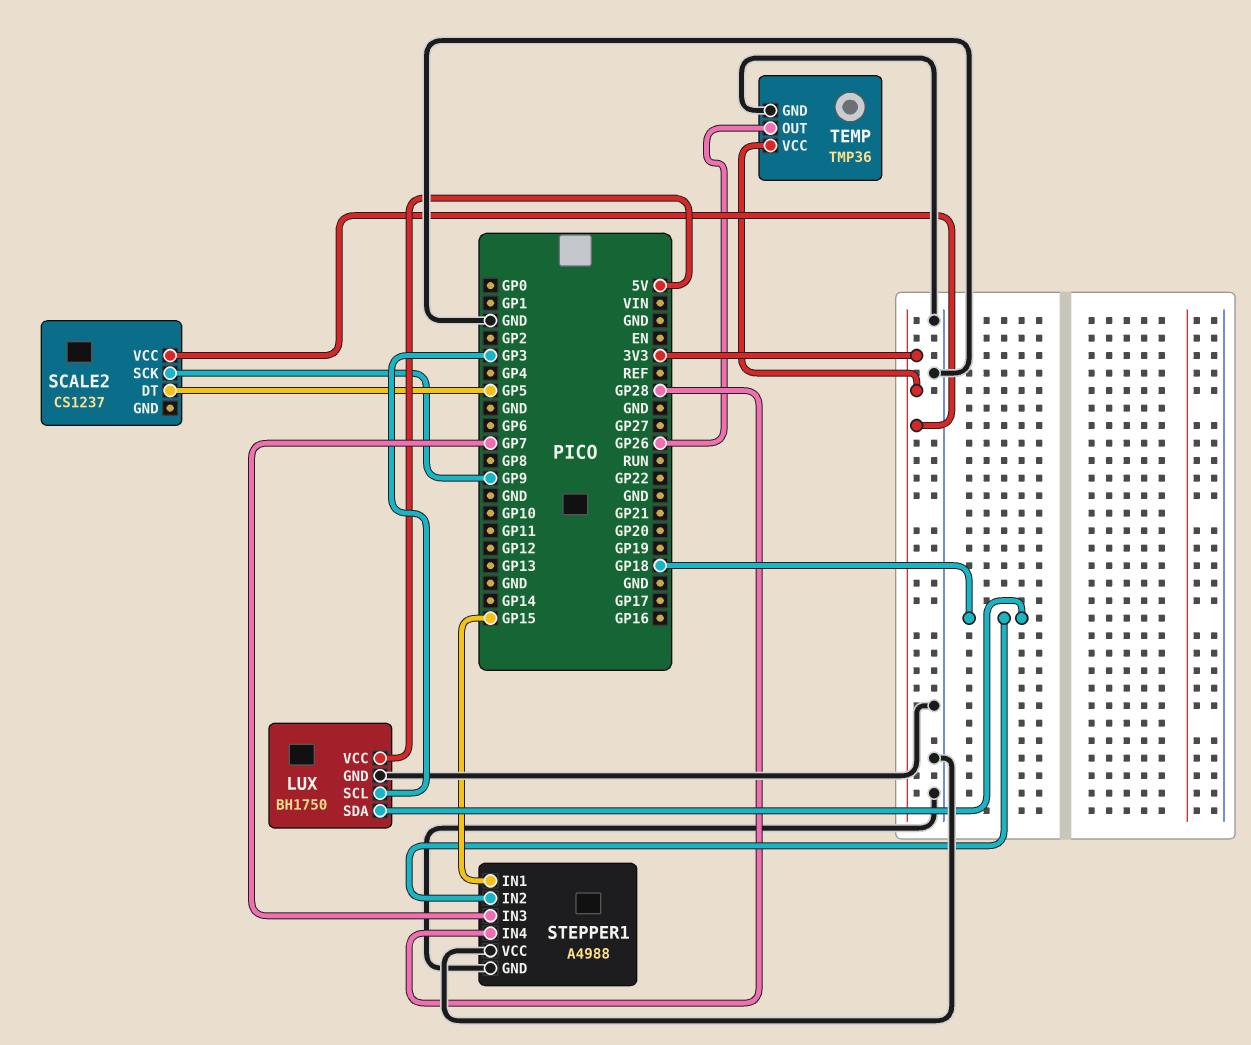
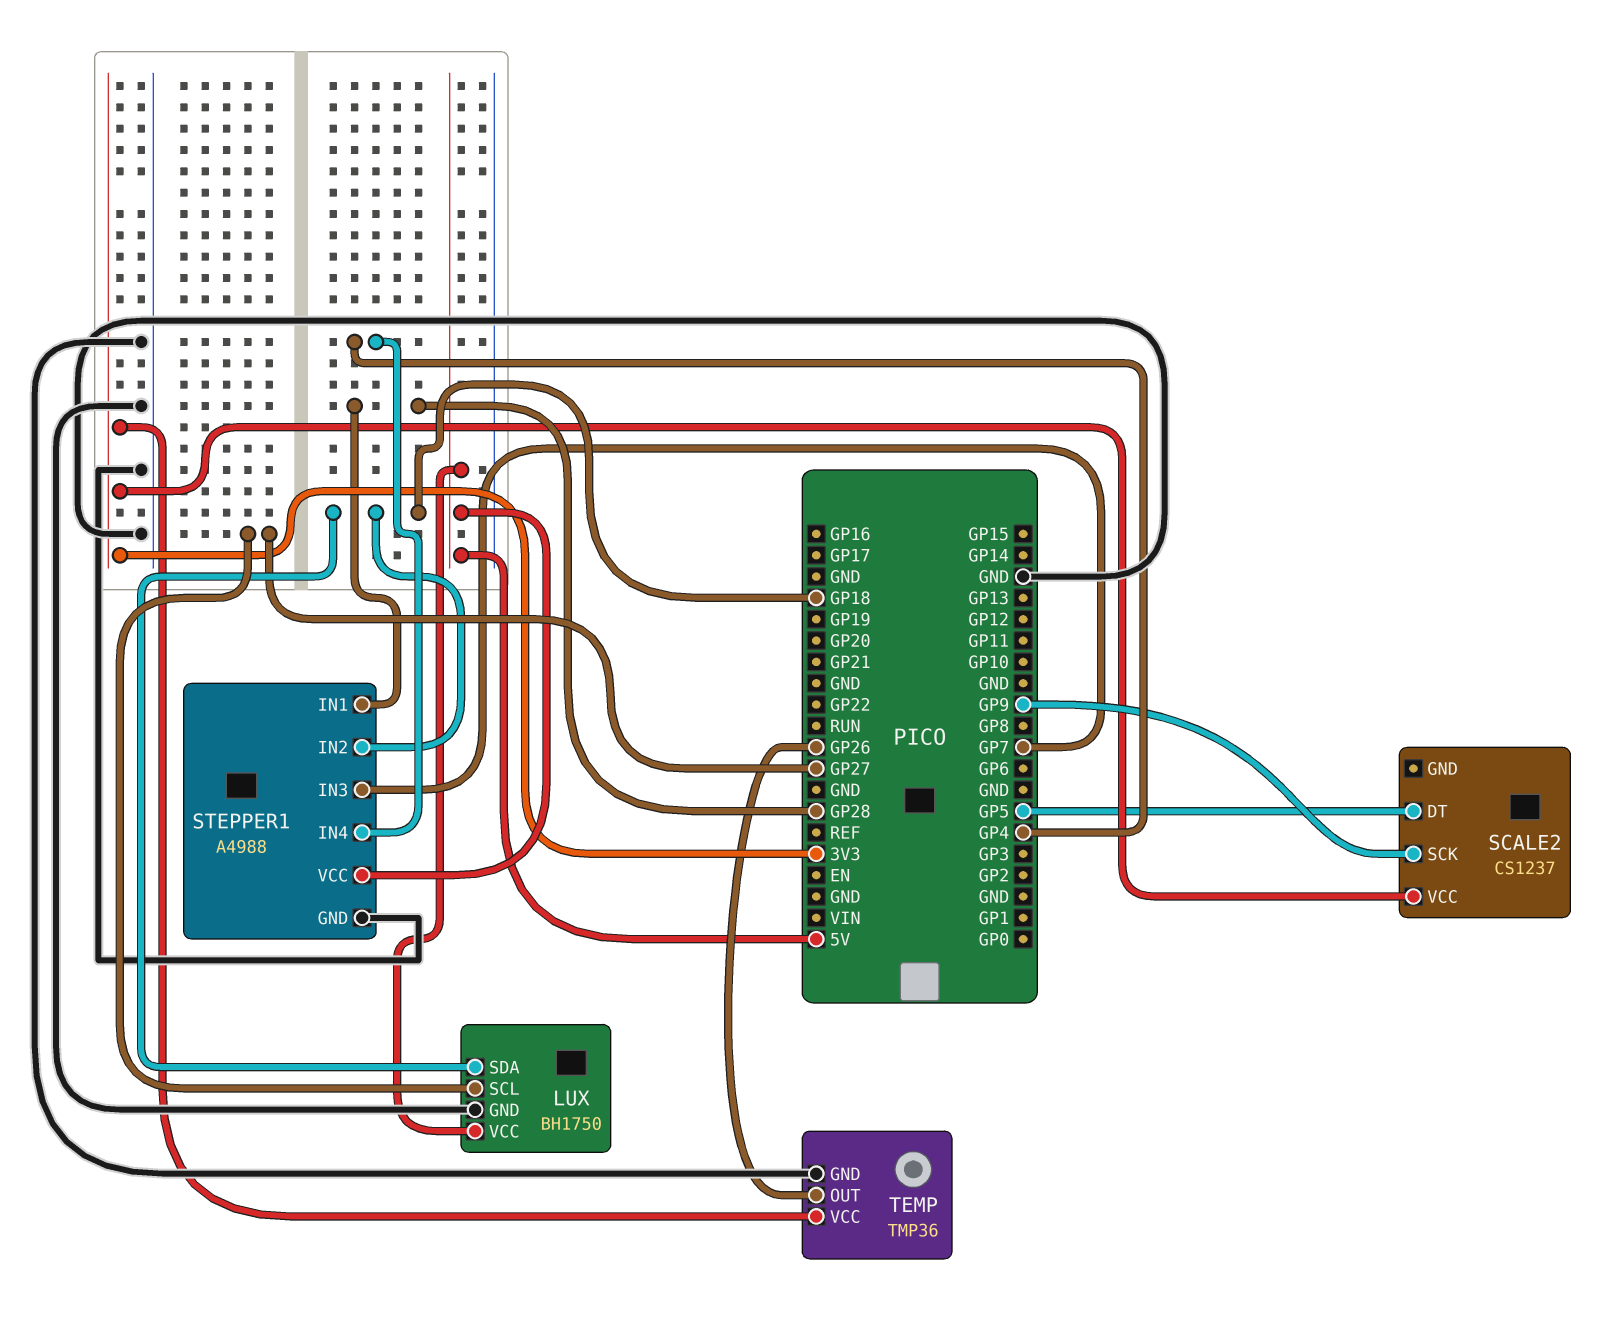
LUX pin SCL: GP3 -> GP27
STEPPER1 pin IN1: GP15 -> GP28
STEPPER1 pin IN4: GP28 -> GP4
STEPPER1 pin VCC: GND -> 5V

